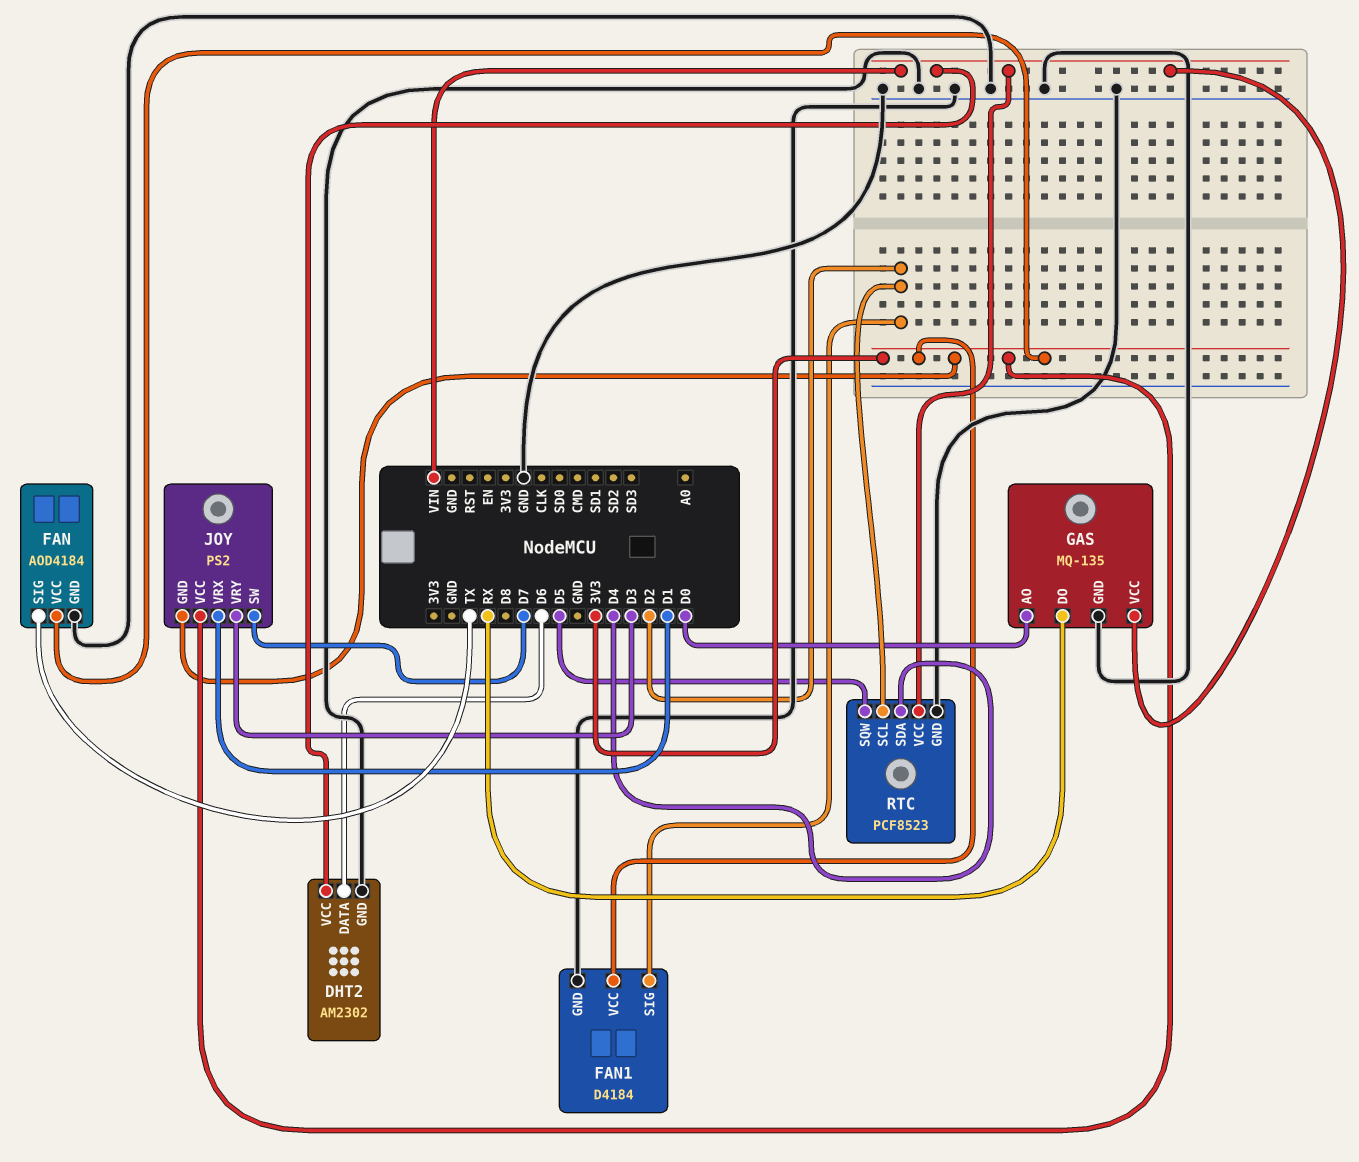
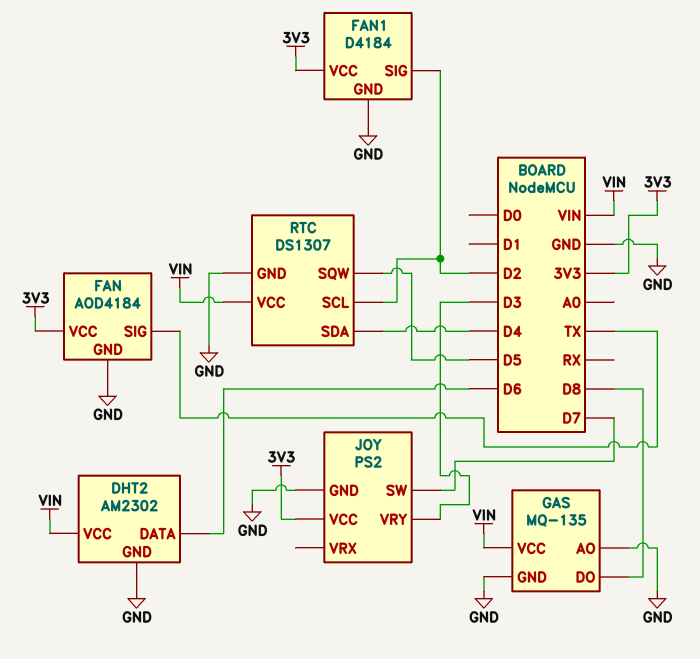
GAS pin AO: D0 -> GND
GAS pin DO: RX -> D8
JOY pin GND: 3V3 -> GND
JOY pin VRX: D1 -> none
RTC: PCF8523 -> DS1307

